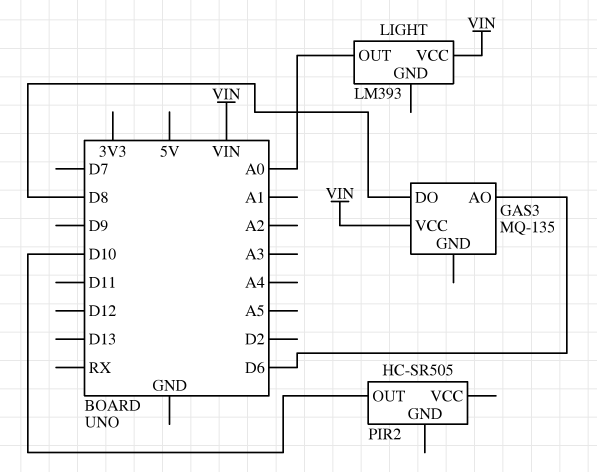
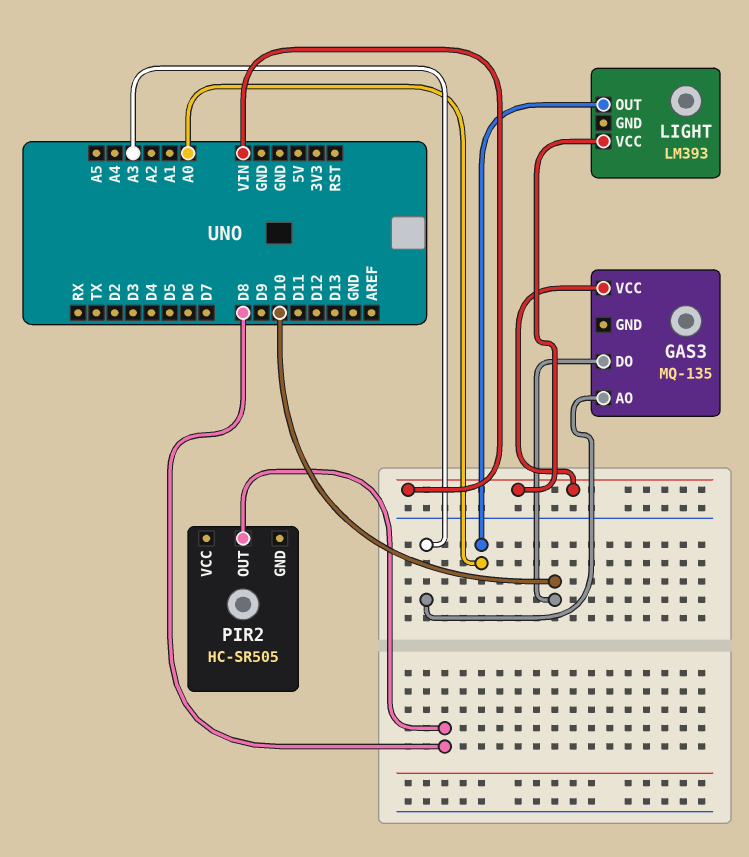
GAS3 pin AO: D6 -> A3
GAS3 pin DO: D8 -> D10
PIR2 pin OUT: D10 -> D8

